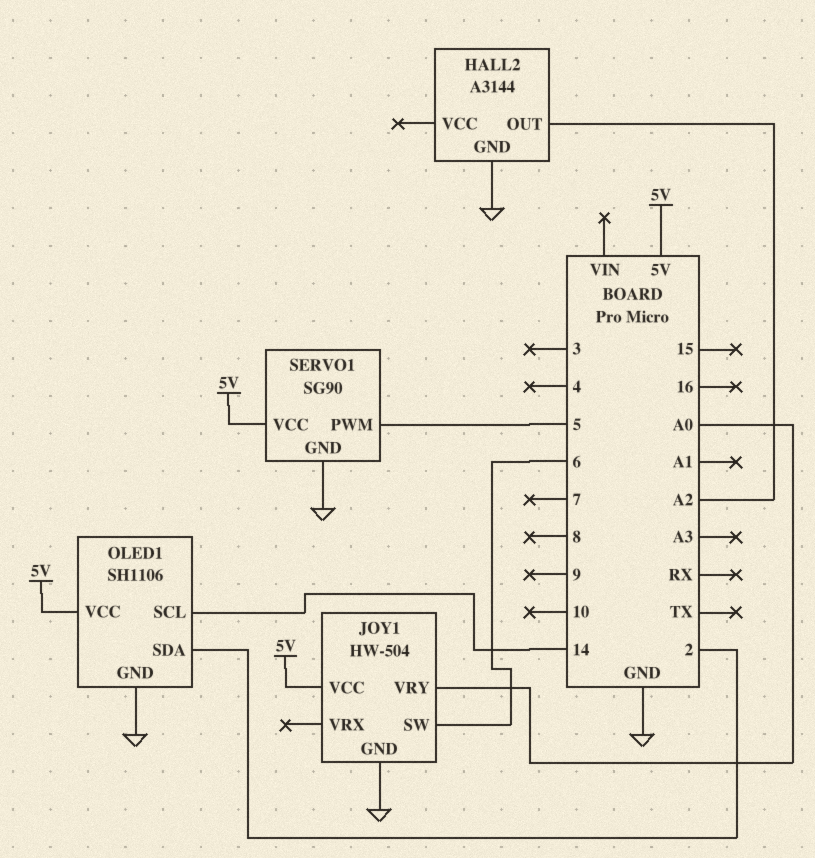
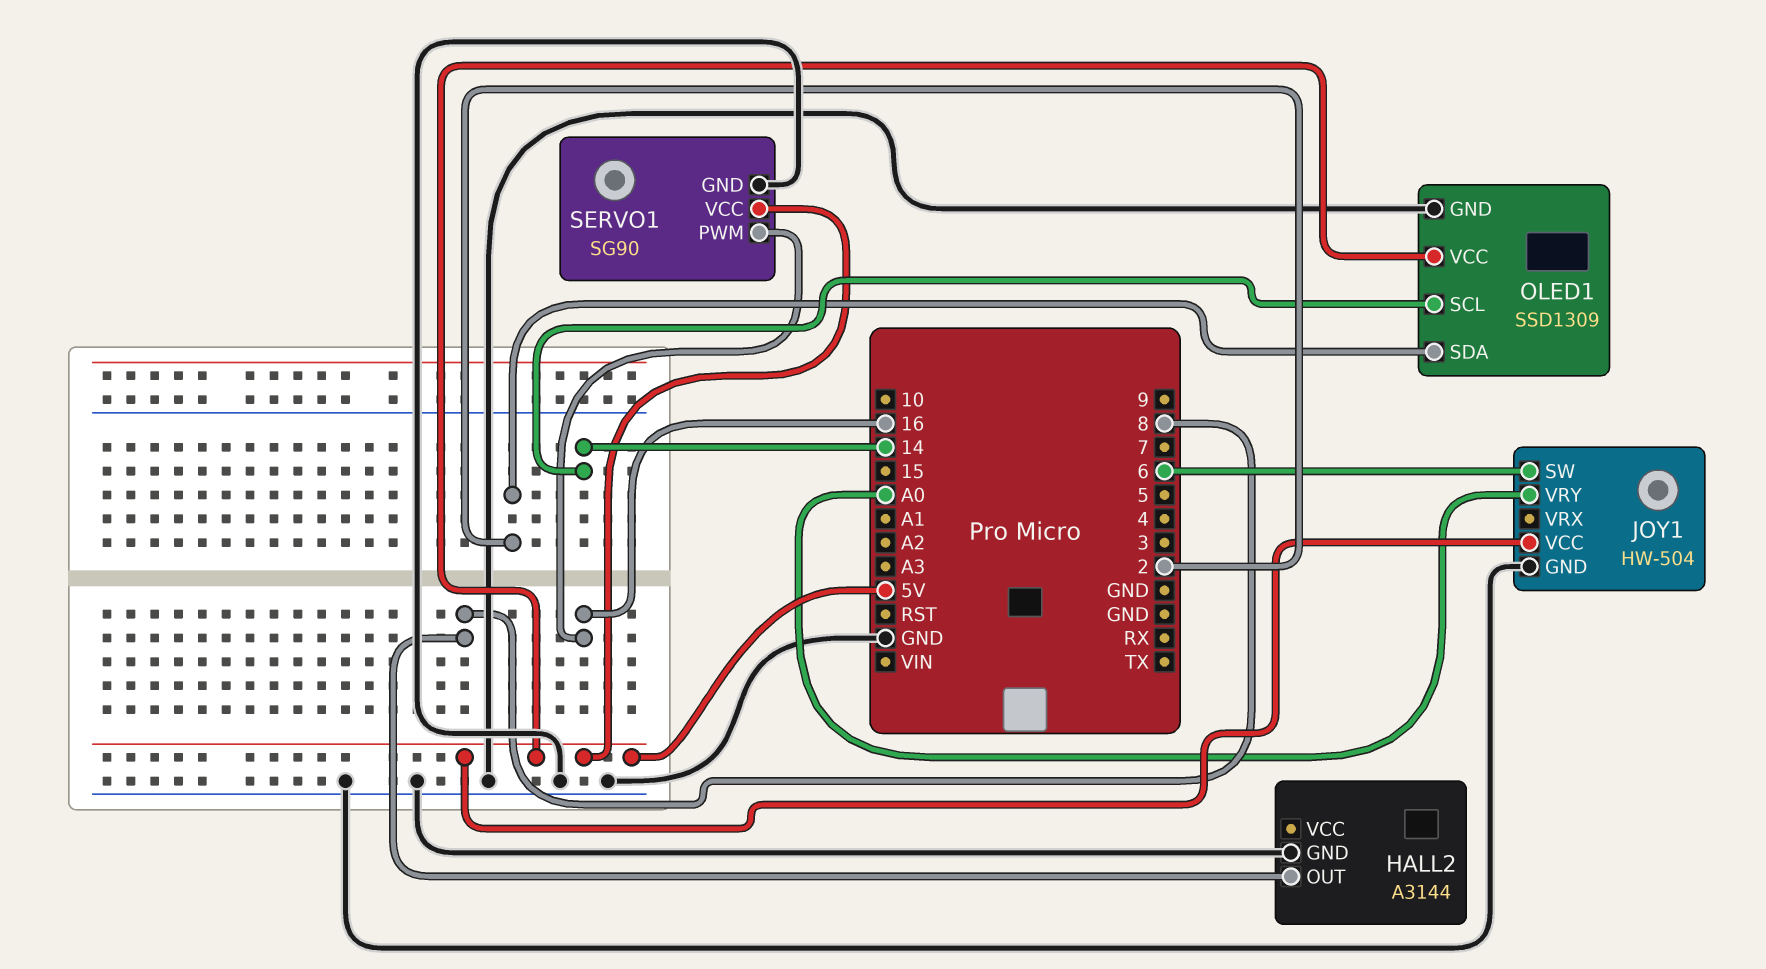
HALL2 pin OUT: A2 -> 8
OLED1: SH1106 -> SSD1309
SERVO1 pin PWM: 5 -> 16

